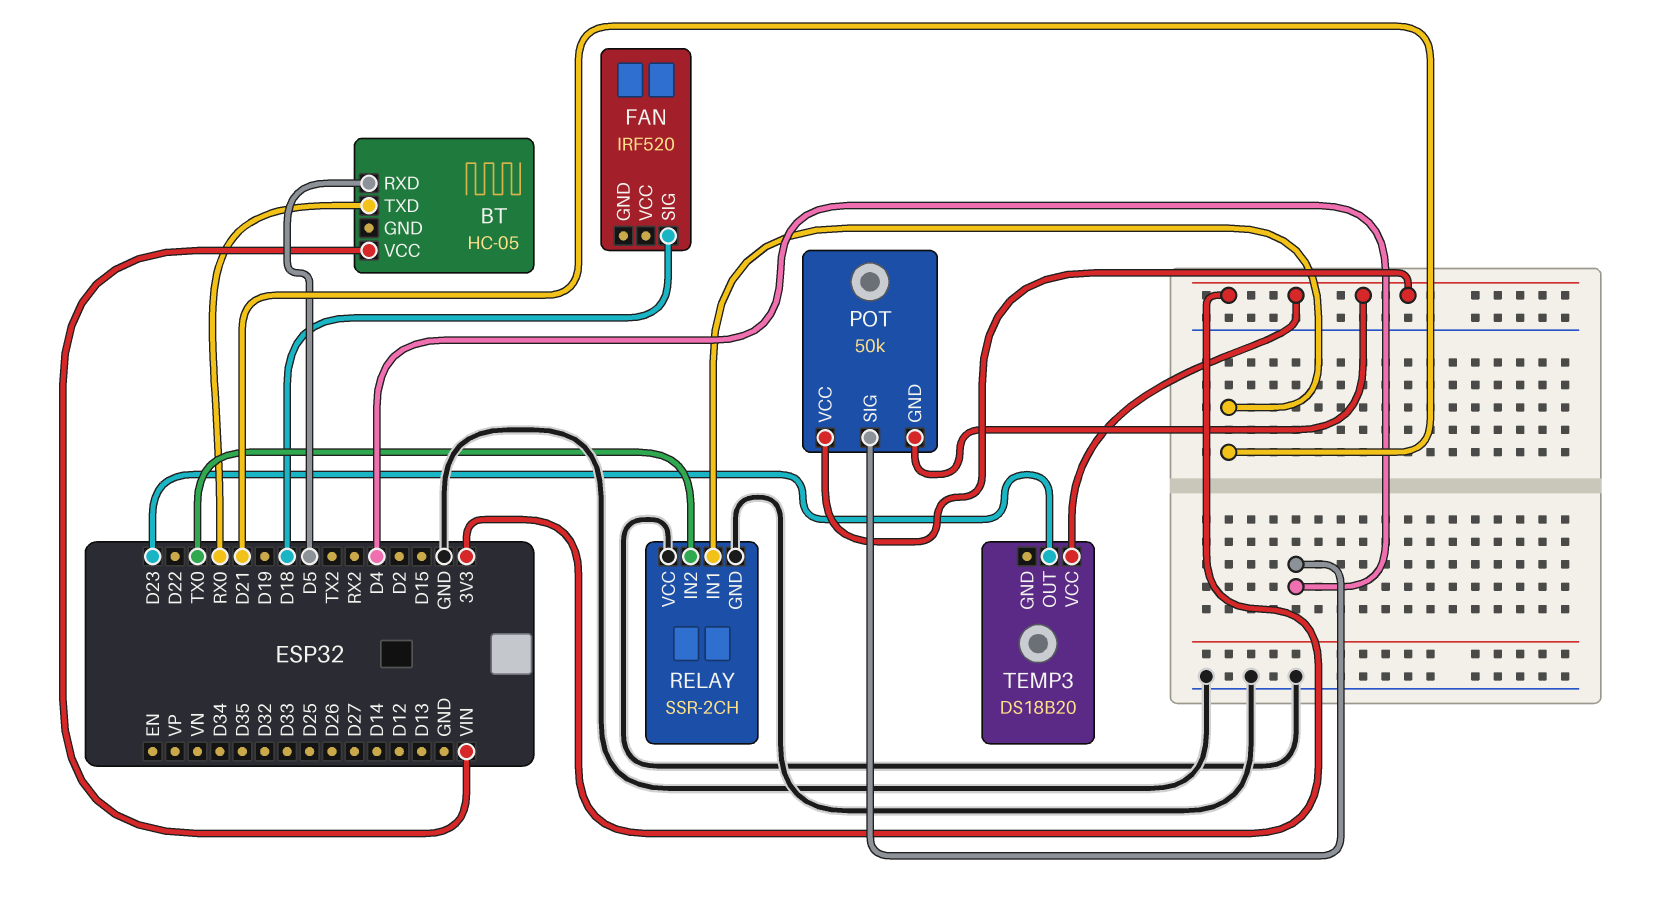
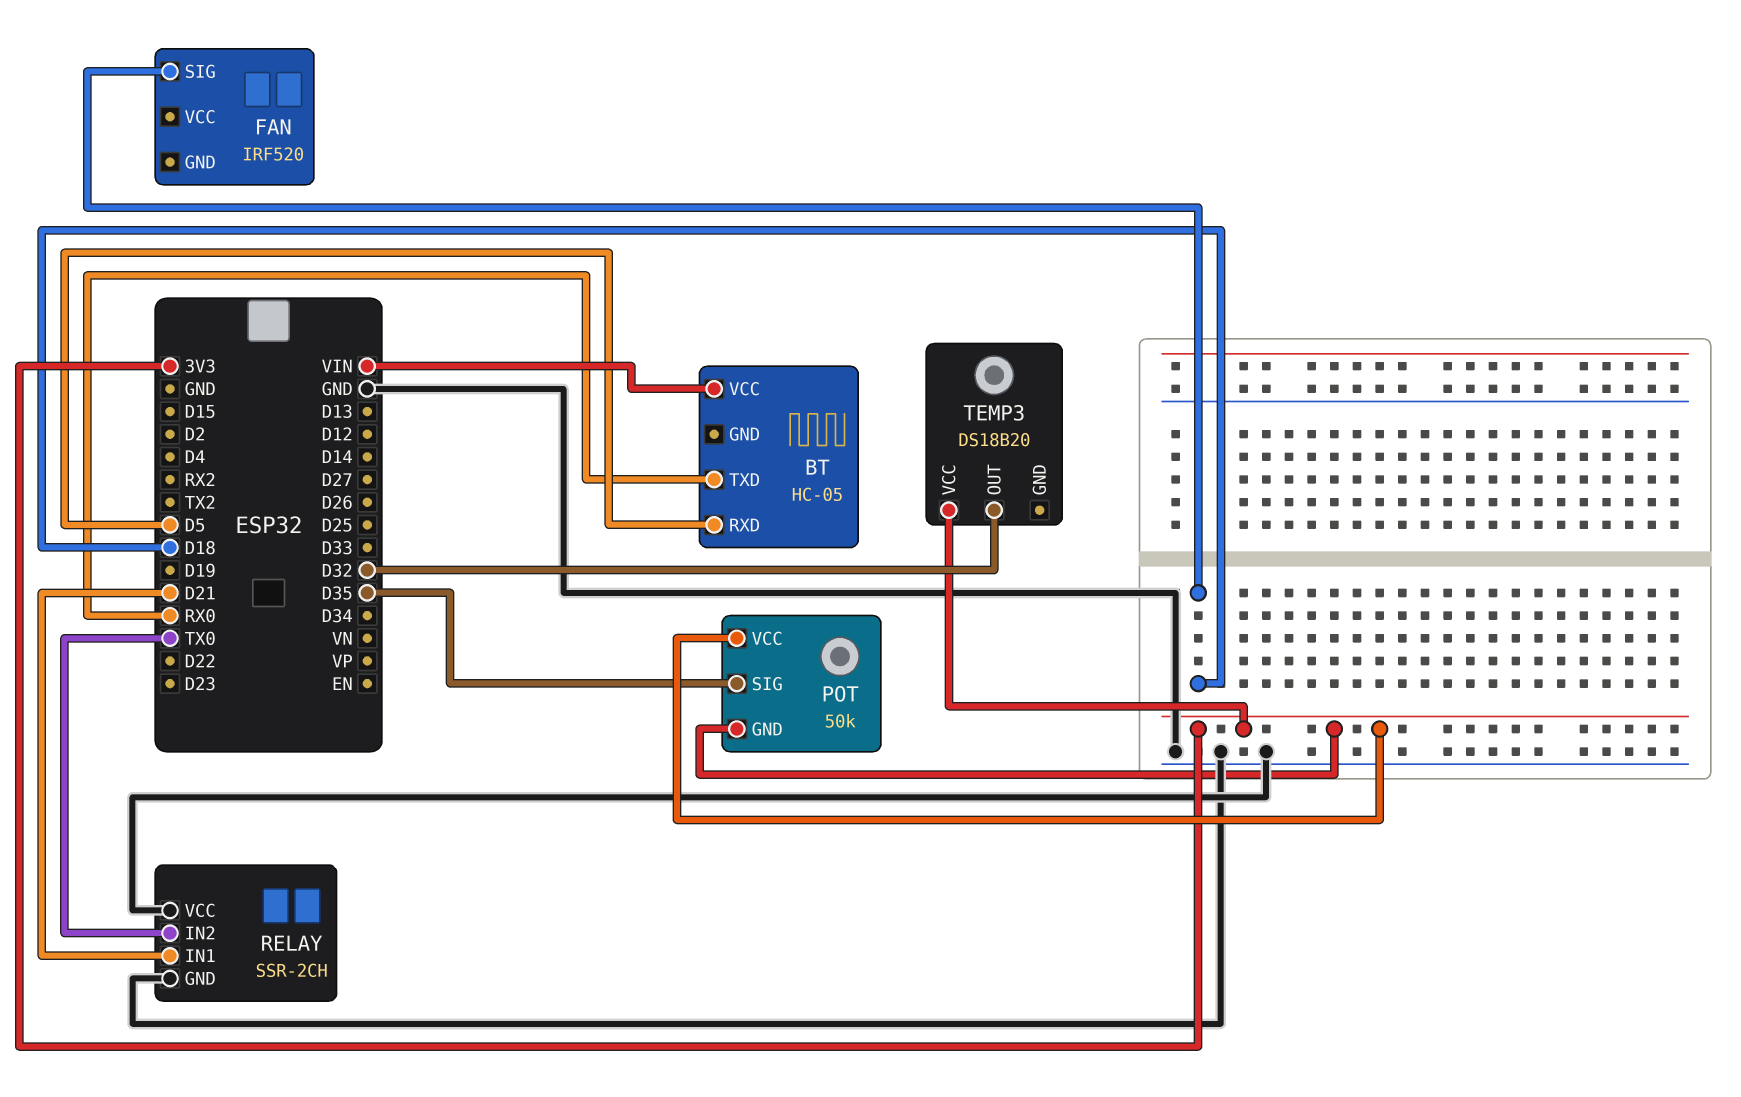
POT pin SIG: D4 -> D35
TEMP3 pin OUT: D23 -> D32

